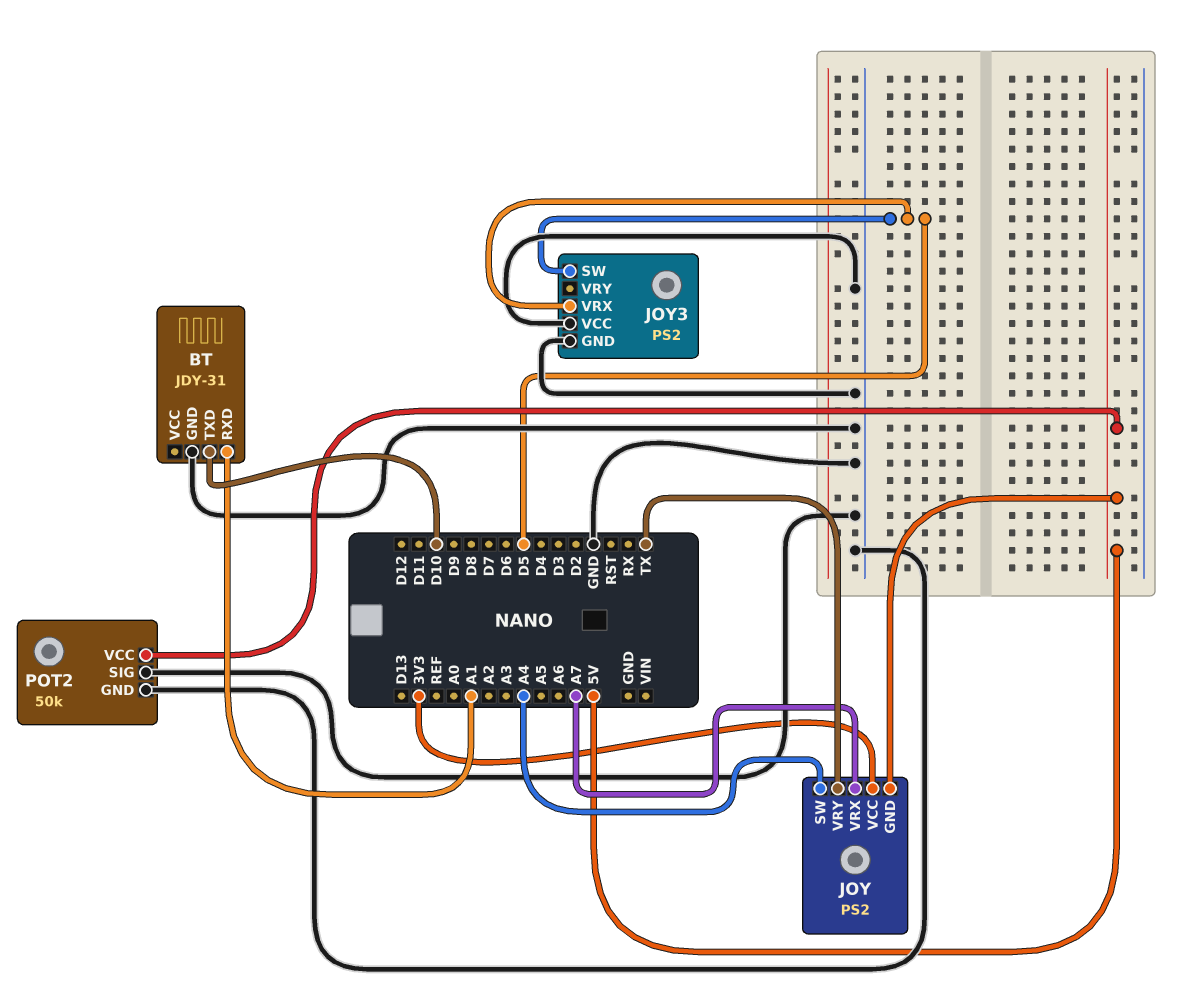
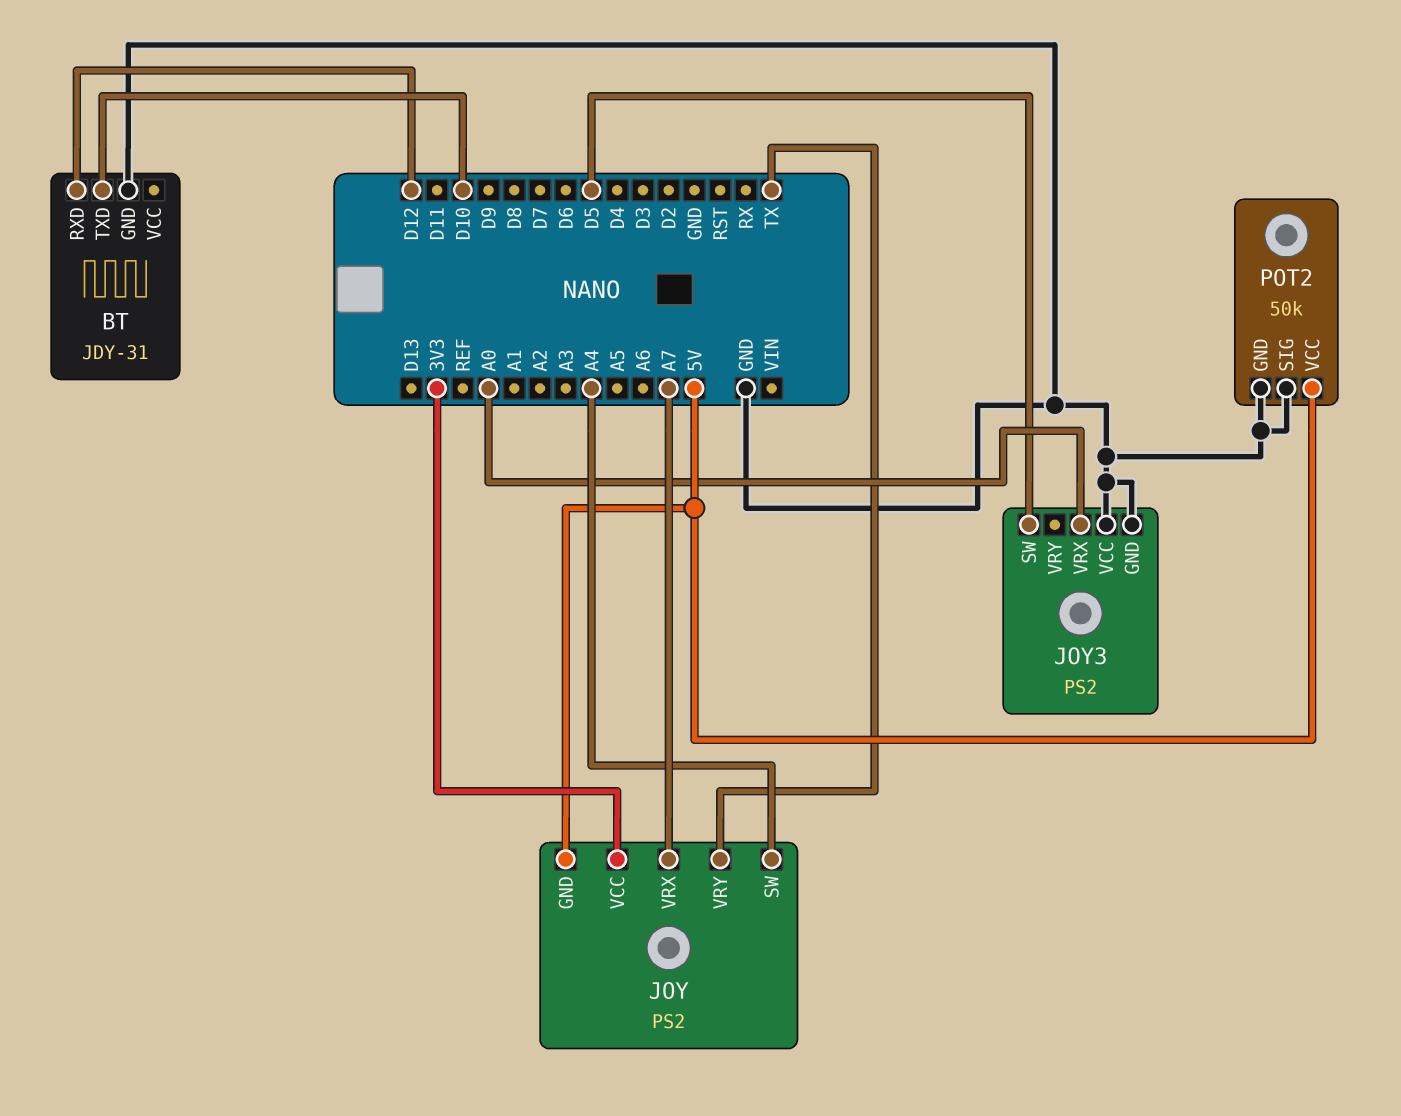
BT pin RXD: A1 -> D12
JOY3 pin VRX: D5 -> A0

